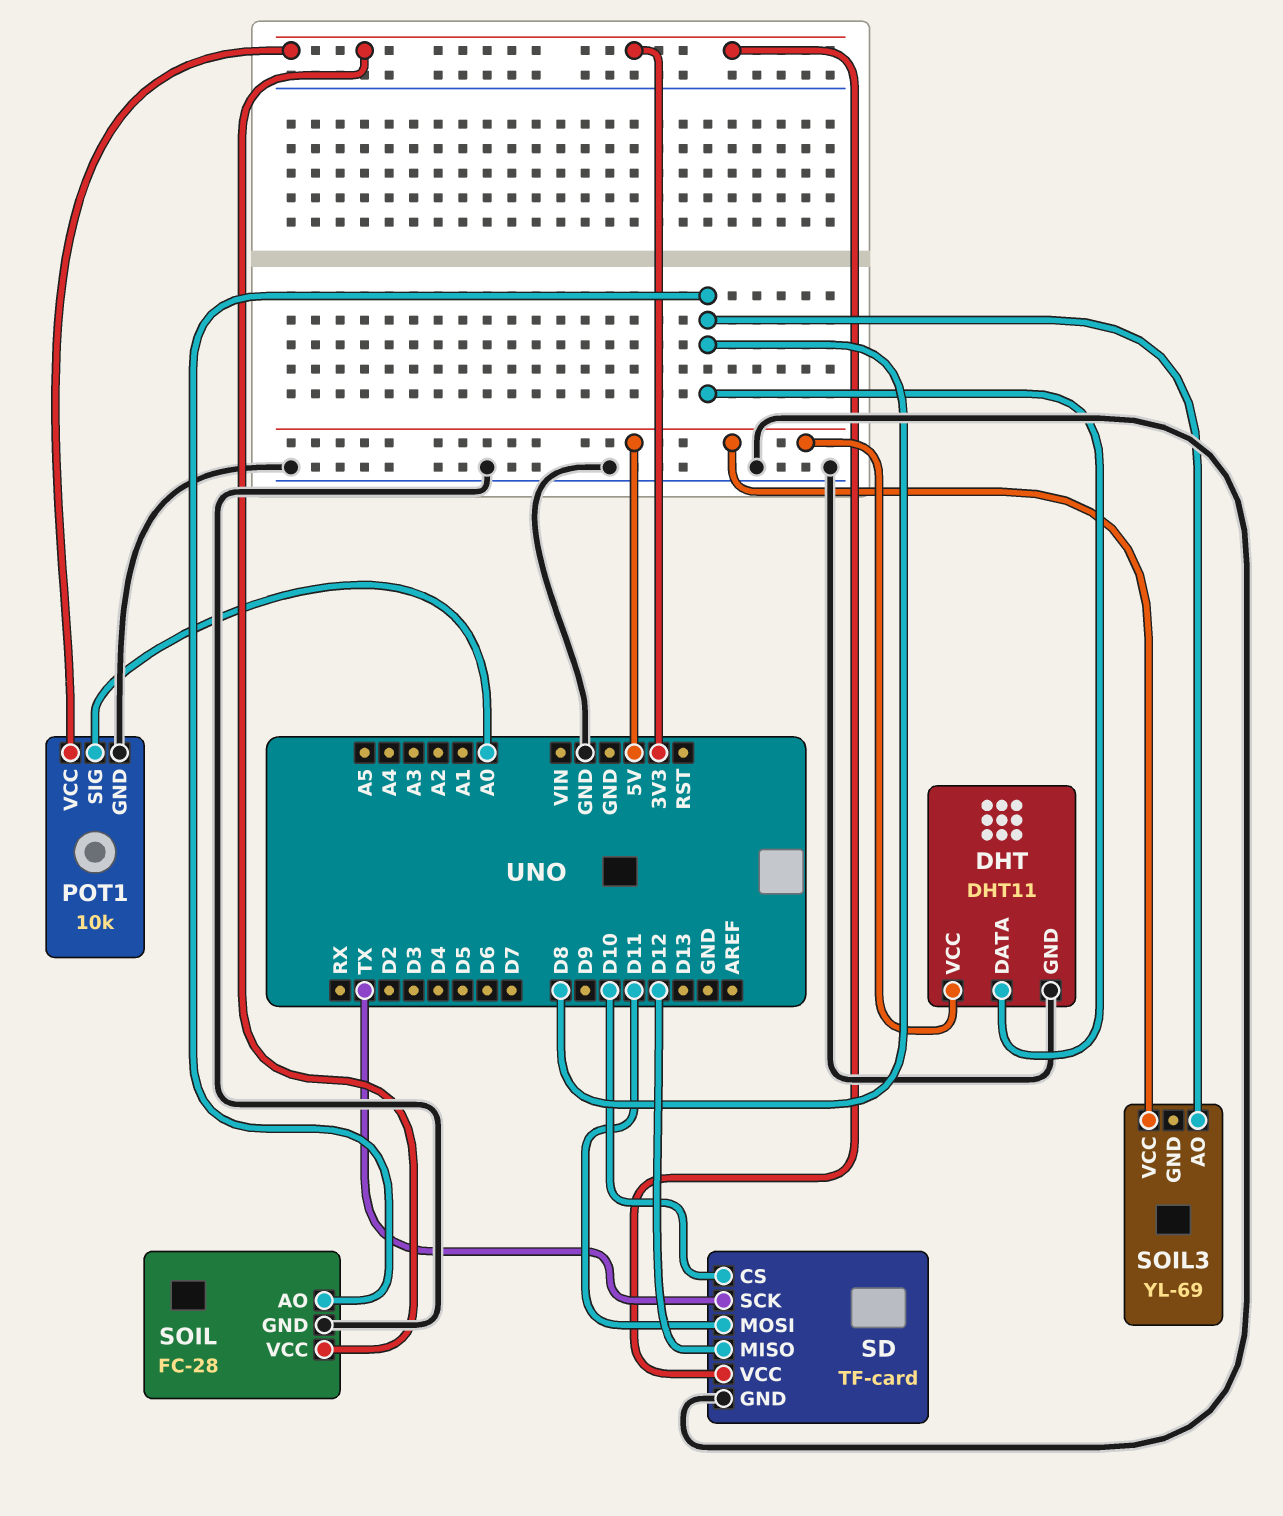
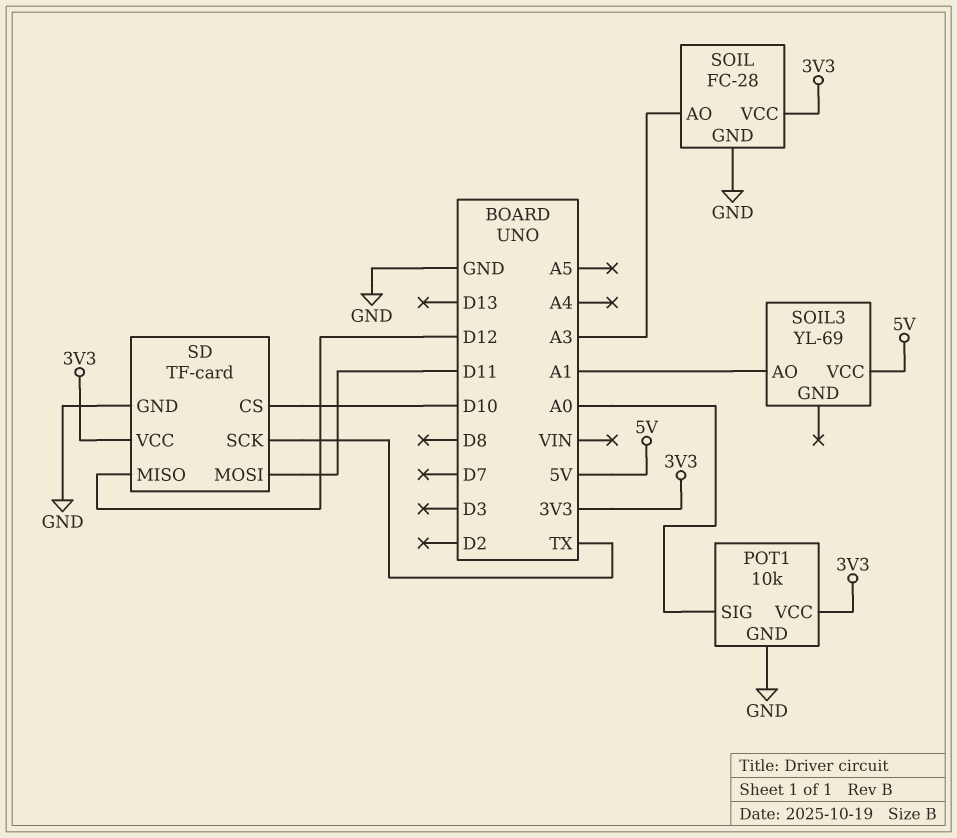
DHT: DHT11 -> none
DHT pin DATA: D8 -> none
DHT pin GND: GND -> none
DHT pin VCC: 5V -> none
SOIL pin AO: D8 -> A3
SOIL3 pin AO: D8 -> A1

